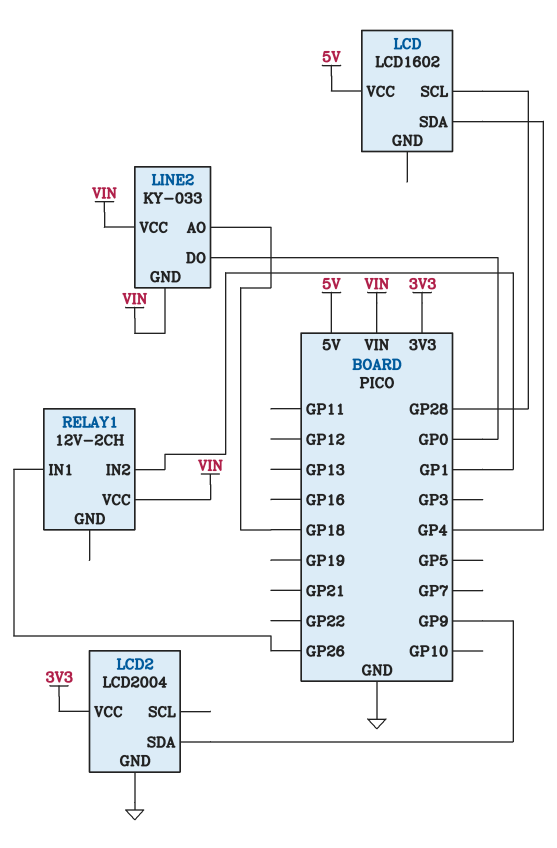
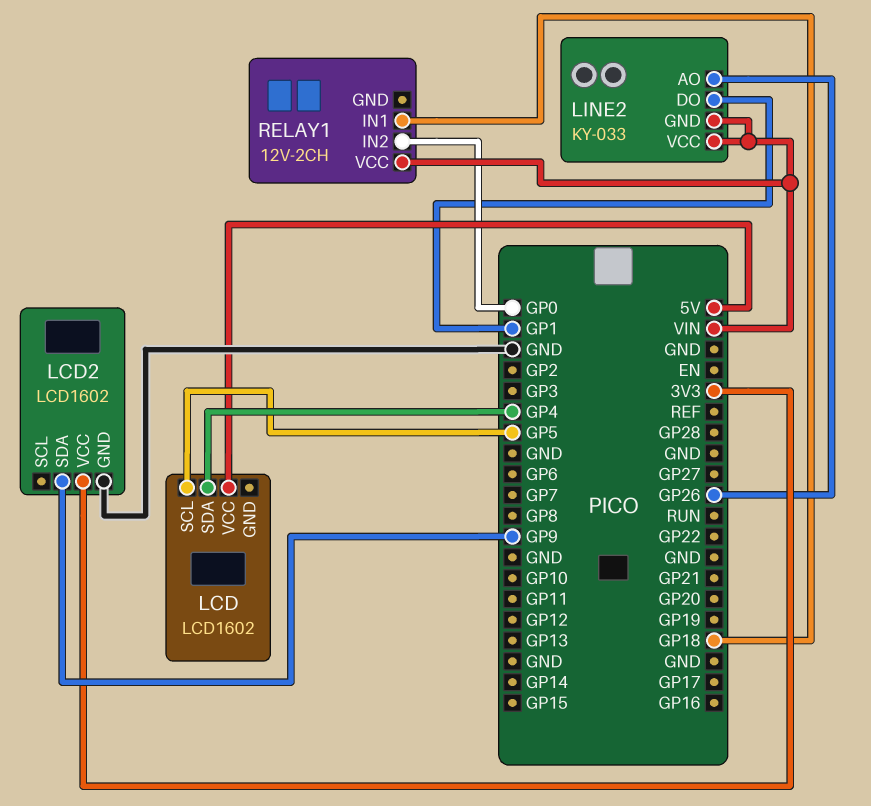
LCD pin SCL: GP28 -> GP5
LCD2: LCD2004 -> LCD1602
LINE2 pin AO: GP18 -> GP26
LINE2 pin DO: GP0 -> GP1
RELAY1 pin IN1: GP26 -> GP18
RELAY1 pin IN2: GP1 -> GP0

